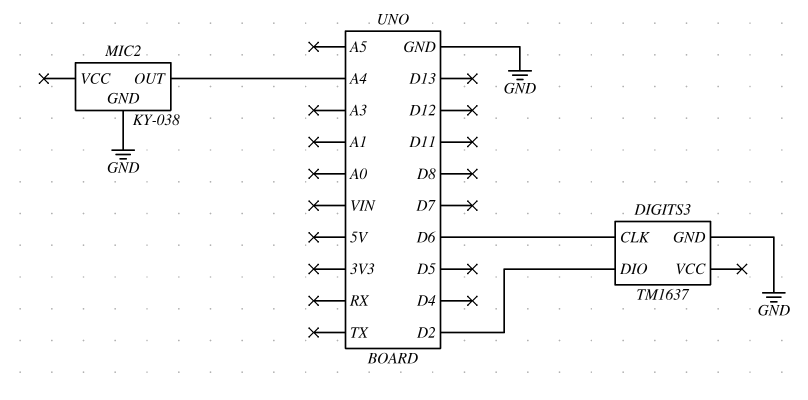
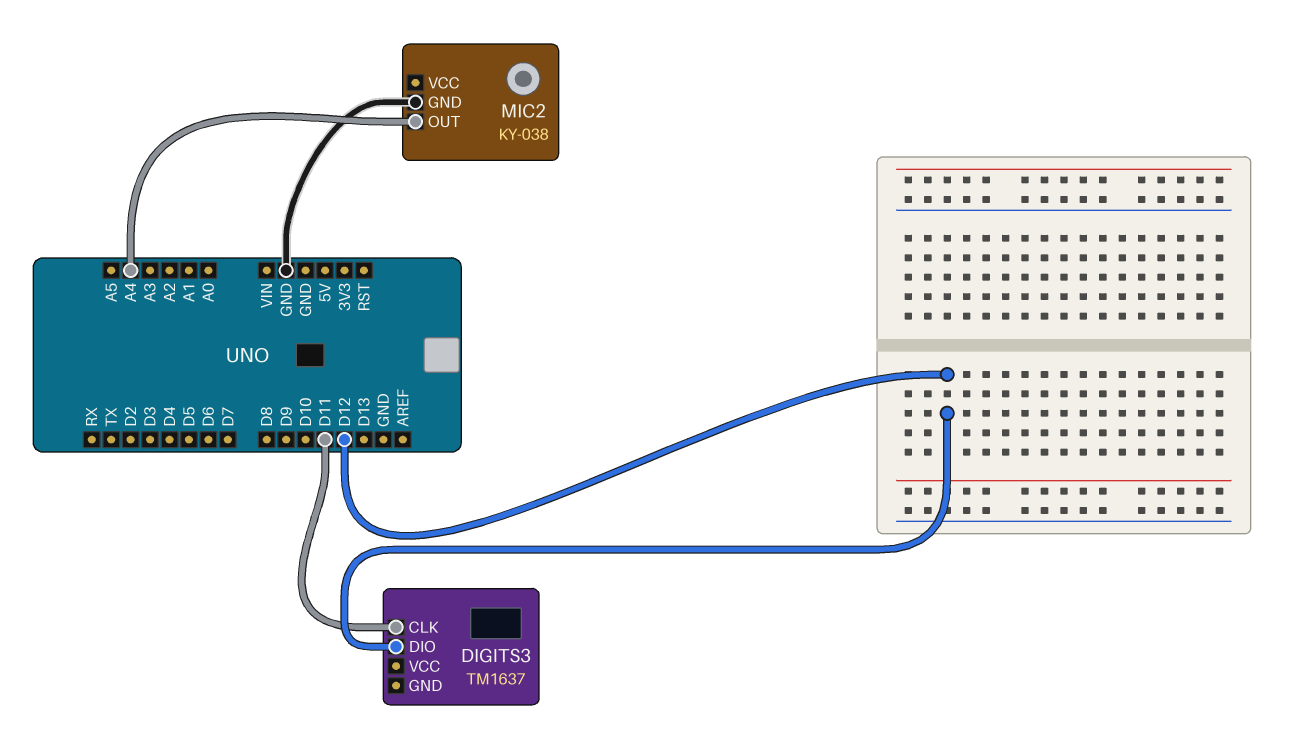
DIGITS3 pin CLK: D6 -> D11
DIGITS3 pin DIO: D2 -> D12
DIGITS3 pin GND: GND -> none

